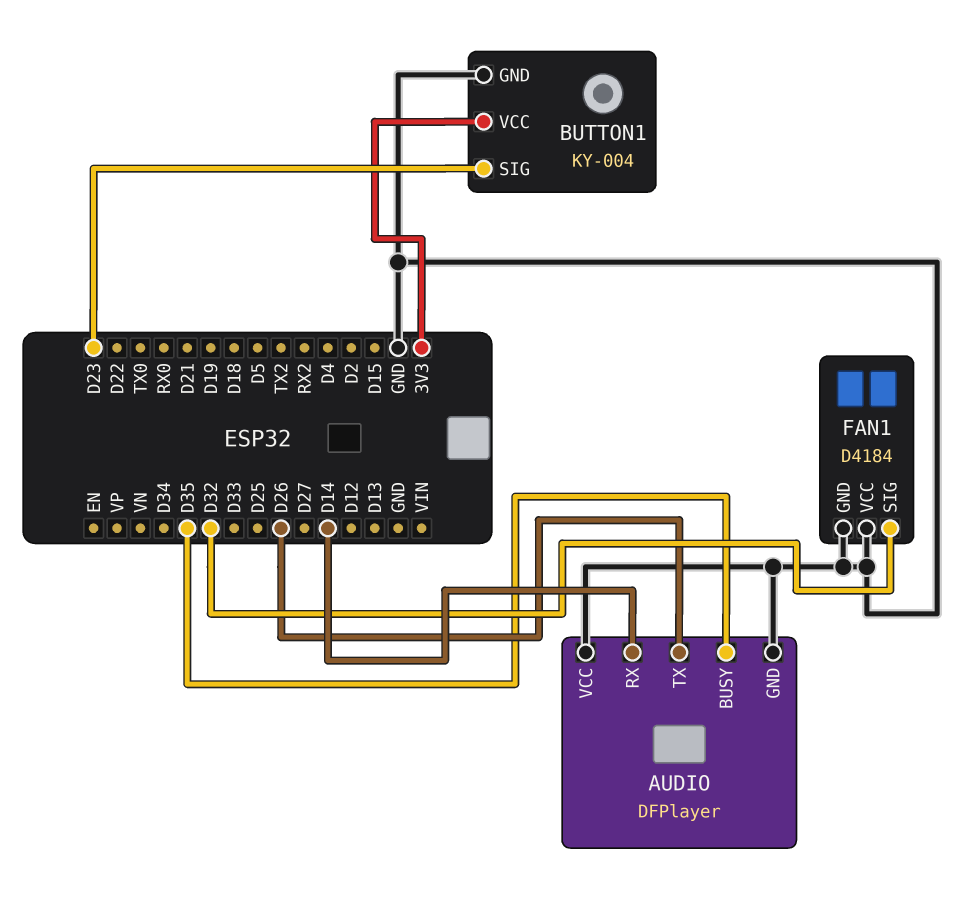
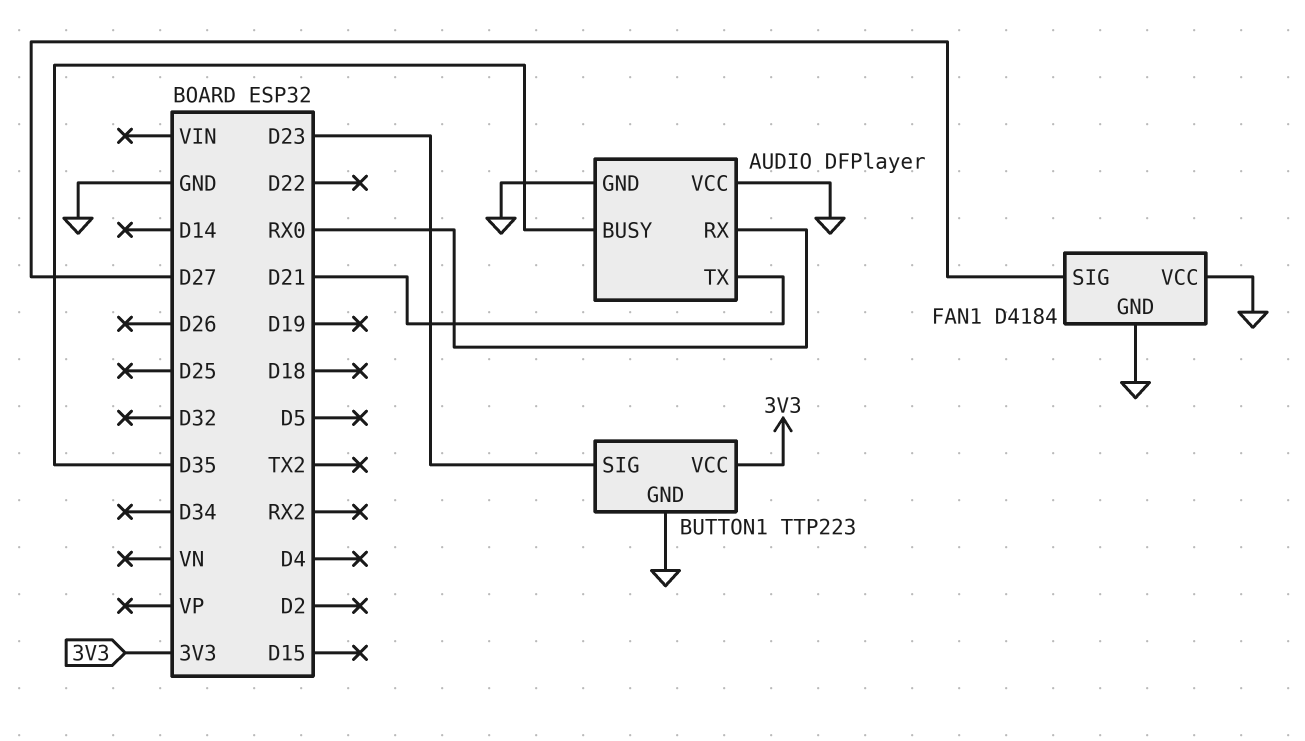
AUDIO pin RX: D14 -> RX0
AUDIO pin TX: D26 -> D21
BUTTON1: KY-004 -> TTP223
FAN1 pin SIG: D32 -> D27

